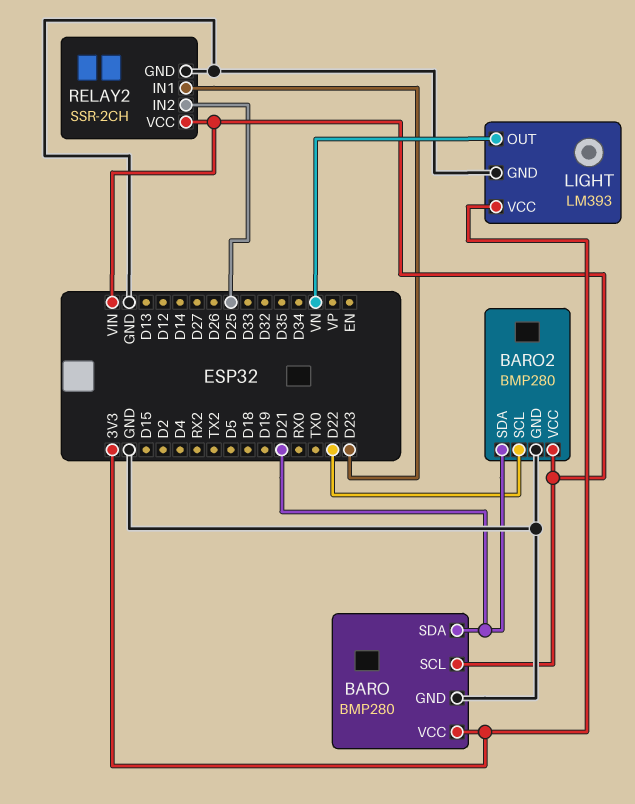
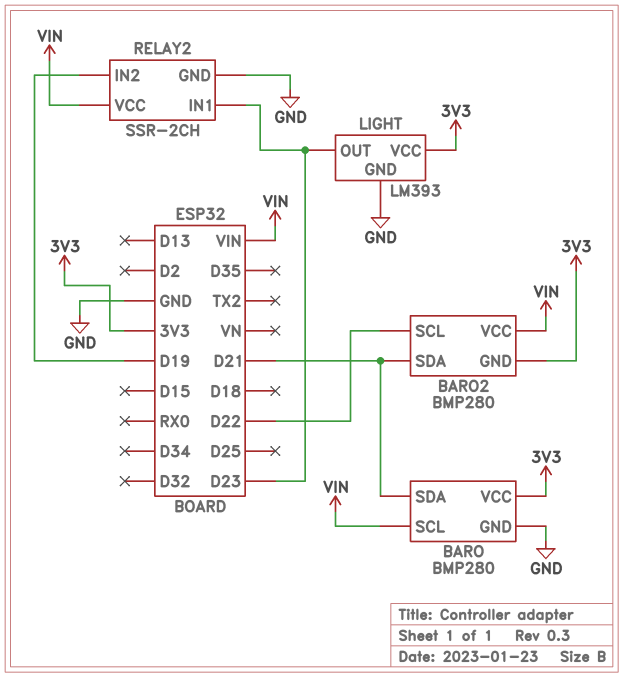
BARO2 pin GND: GND -> 3V3
LIGHT pin OUT: VN -> D23
RELAY2 pin IN2: D25 -> D19

